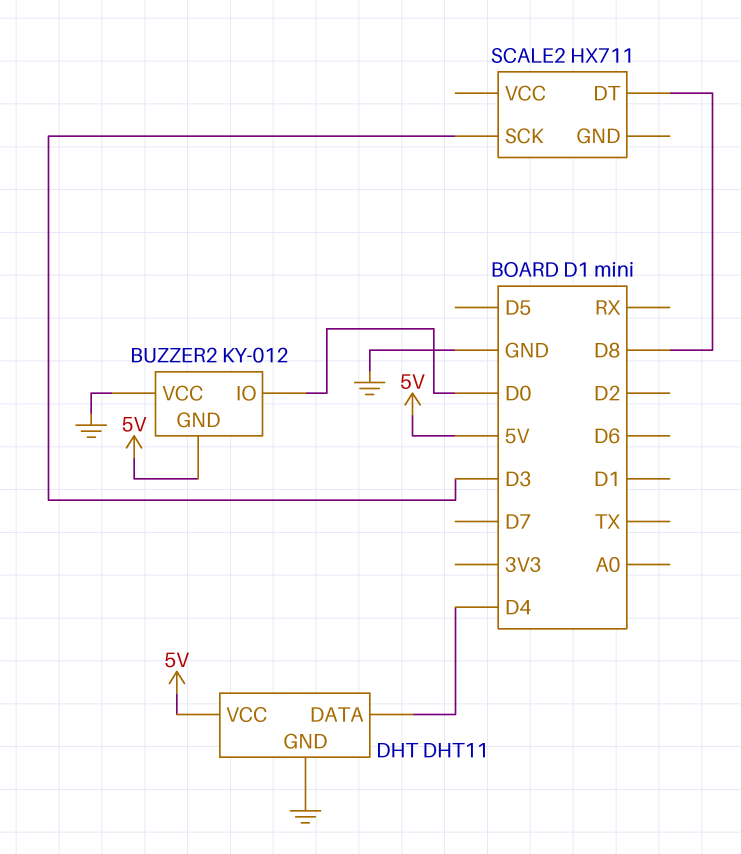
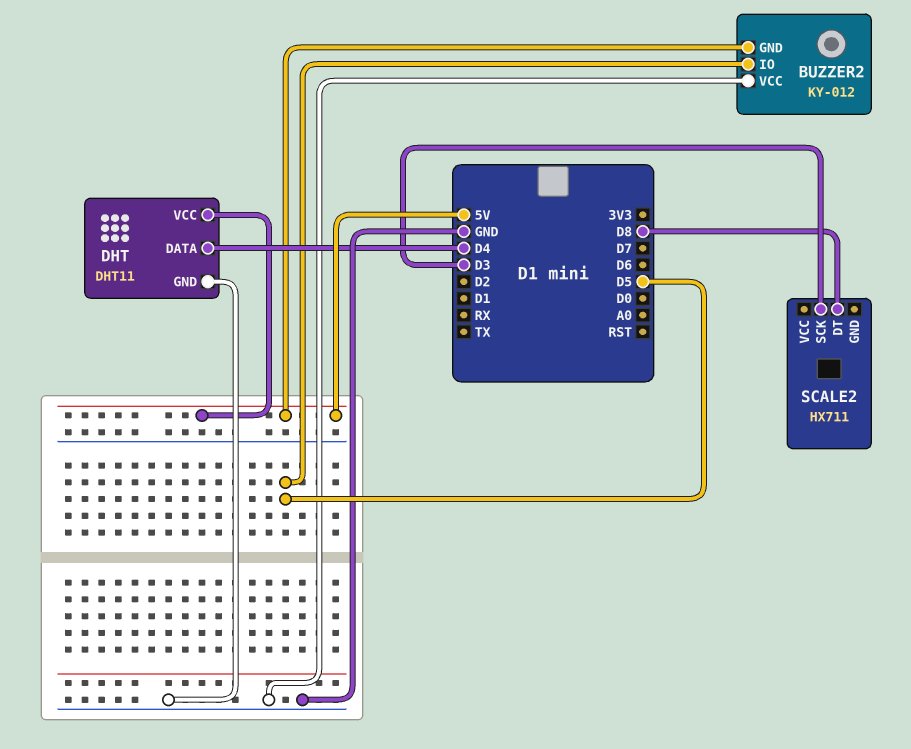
BUZZER2 pin IO: D0 -> D5

